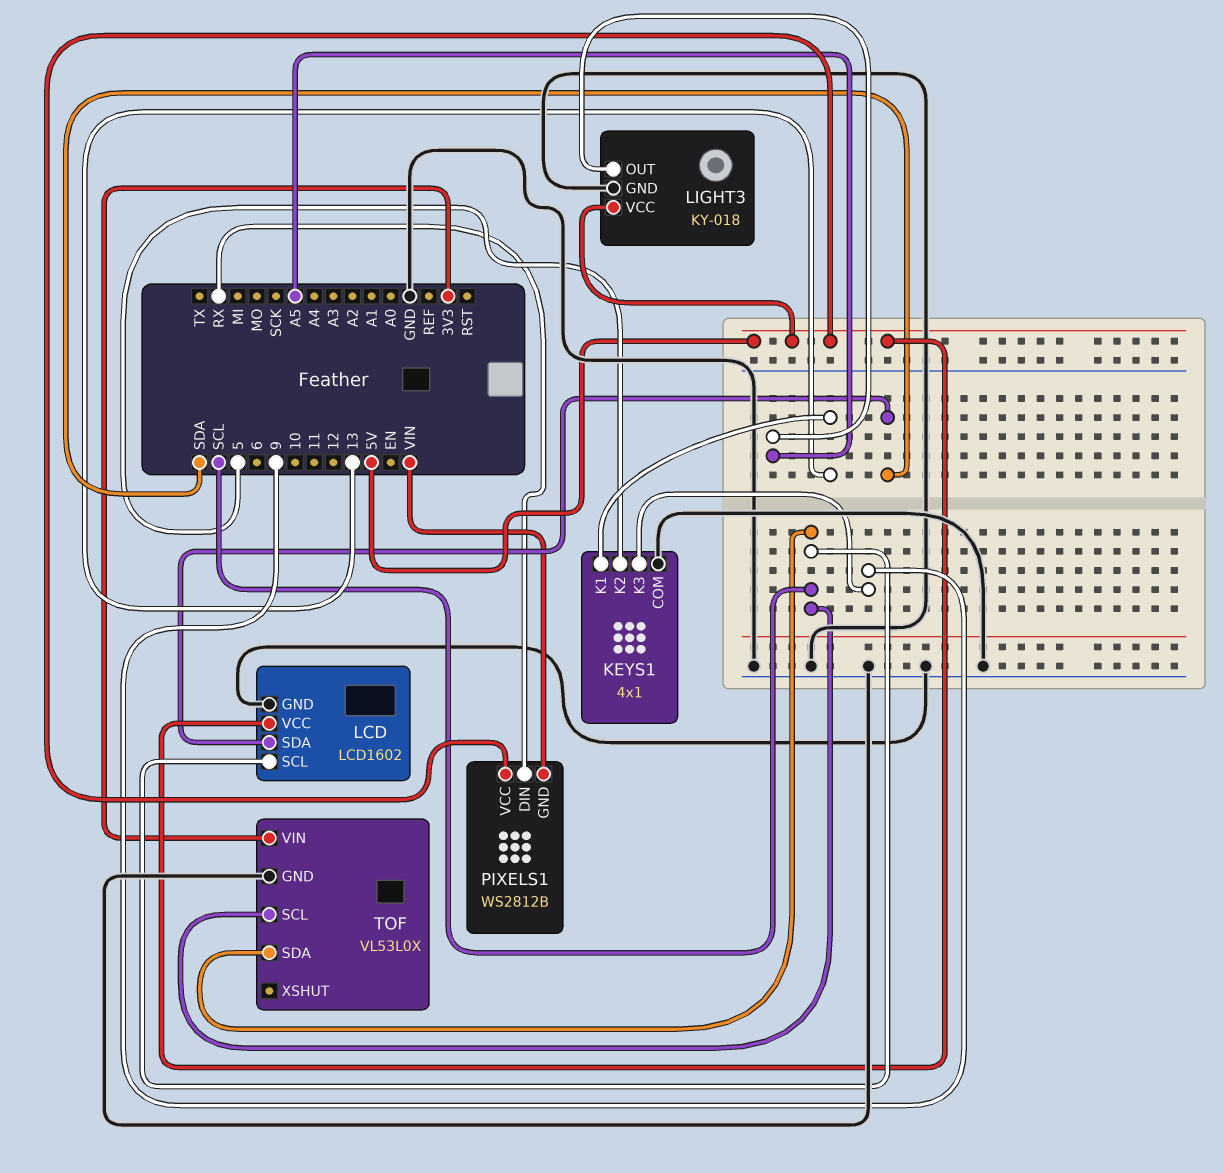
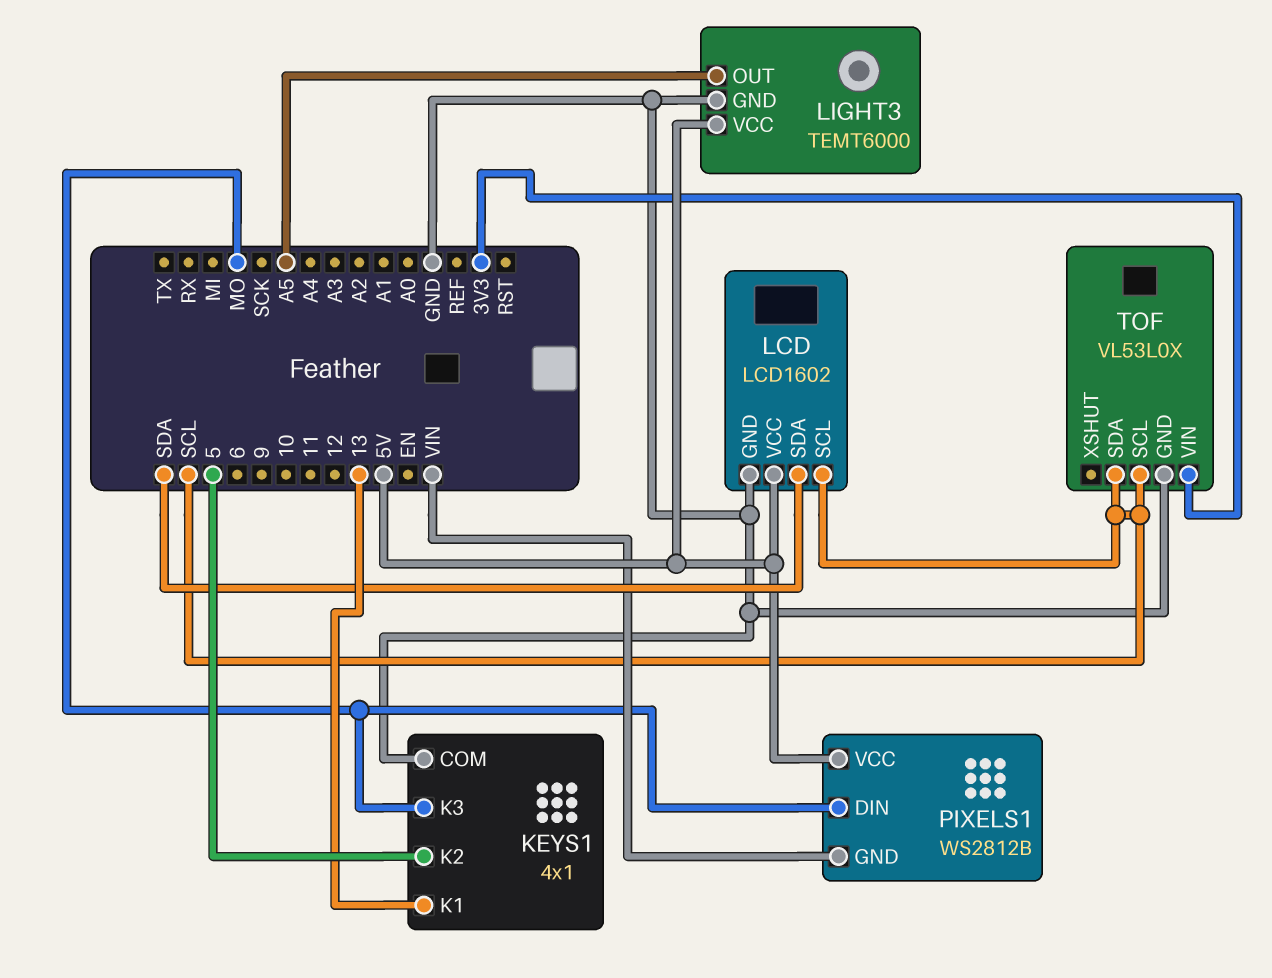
KEYS1 pin K3: 9 -> MO
LIGHT3: KY-018 -> TEMT6000
PIXELS1 pin DIN: RX -> MO

